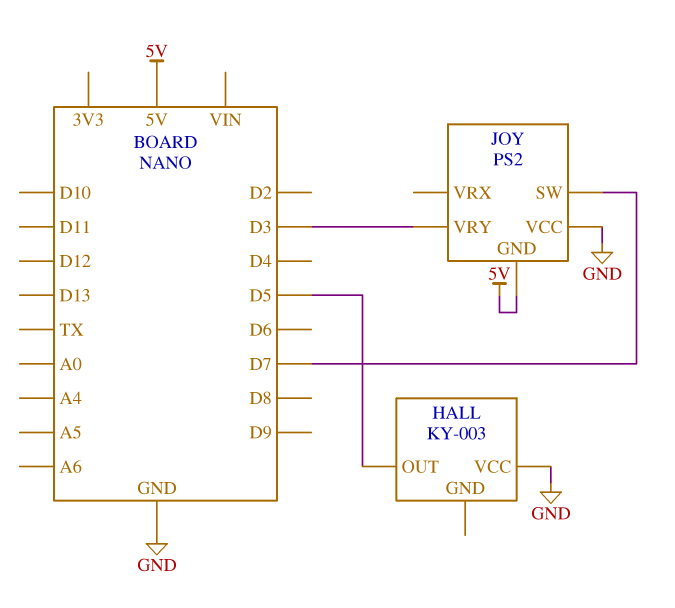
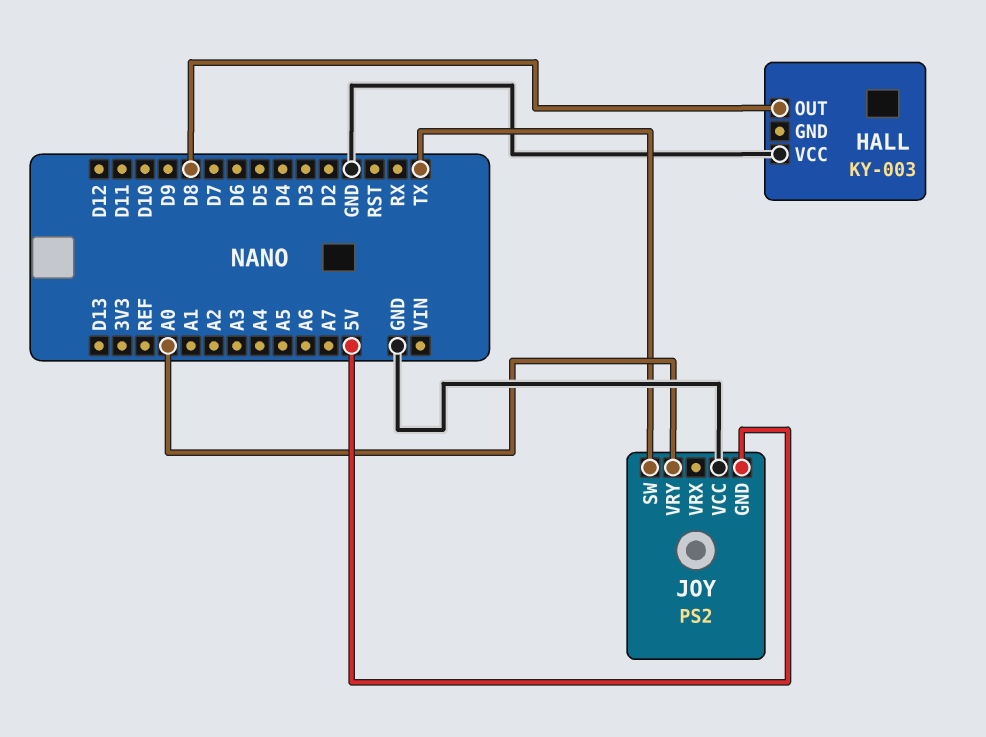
HALL pin OUT: D5 -> D8
JOY pin SW: D7 -> TX
JOY pin VRY: D3 -> A0

